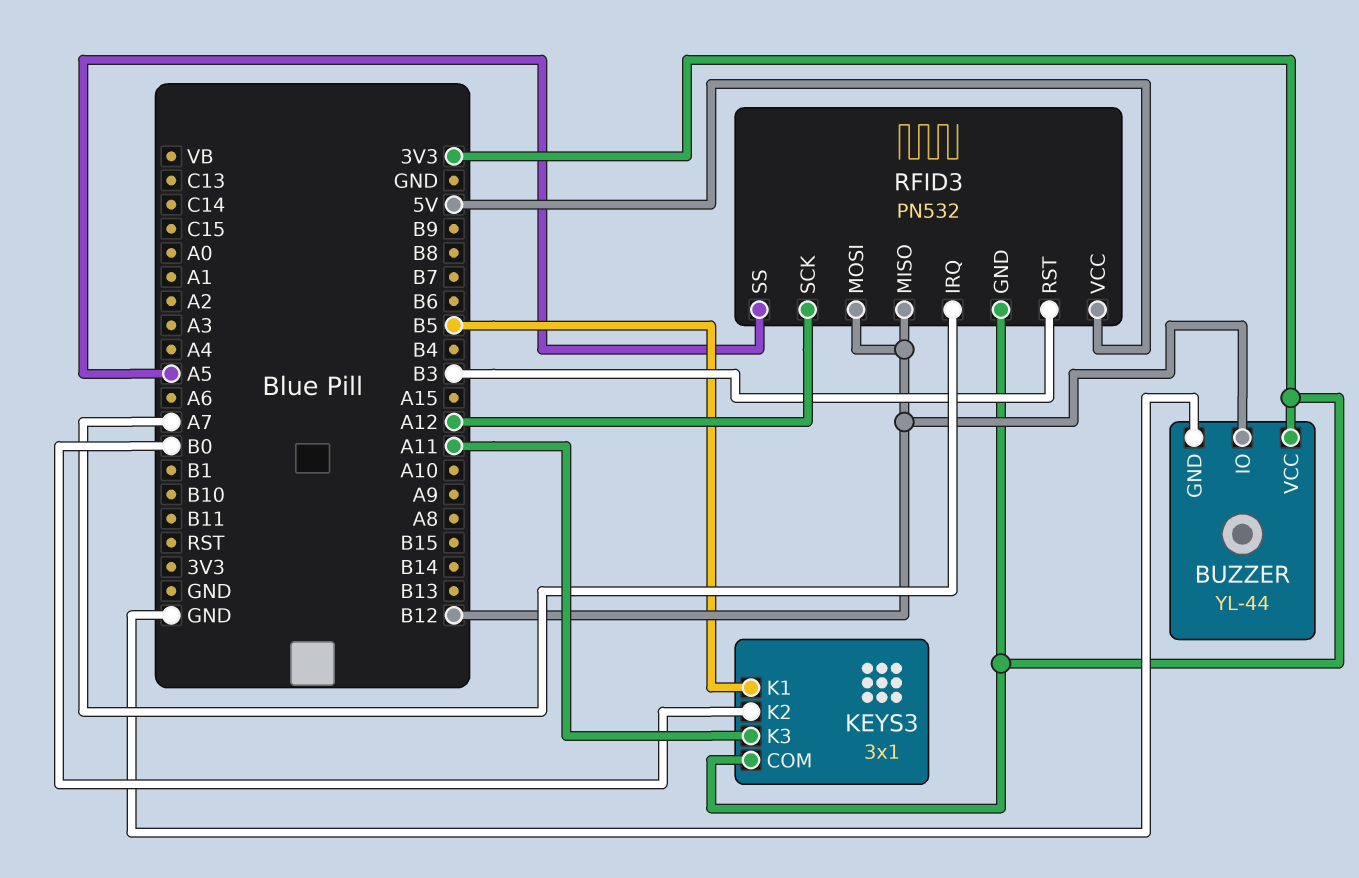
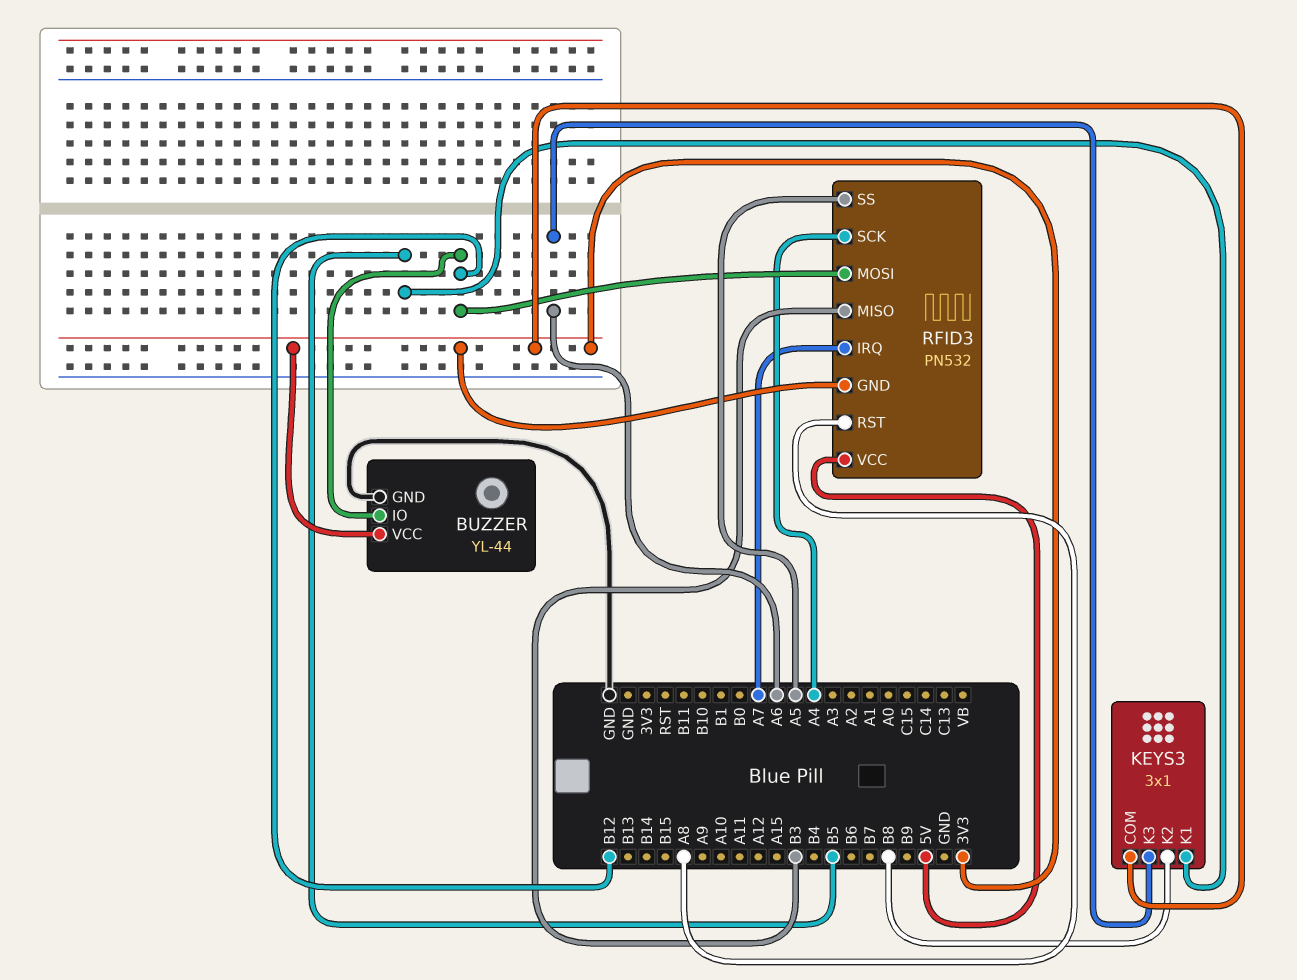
KEYS3 pin K2: B0 -> B8
KEYS3 pin K3: A11 -> A6
RFID3 pin MISO: B12 -> B3
RFID3 pin RST: B3 -> A8
RFID3 pin SCK: A12 -> A4

